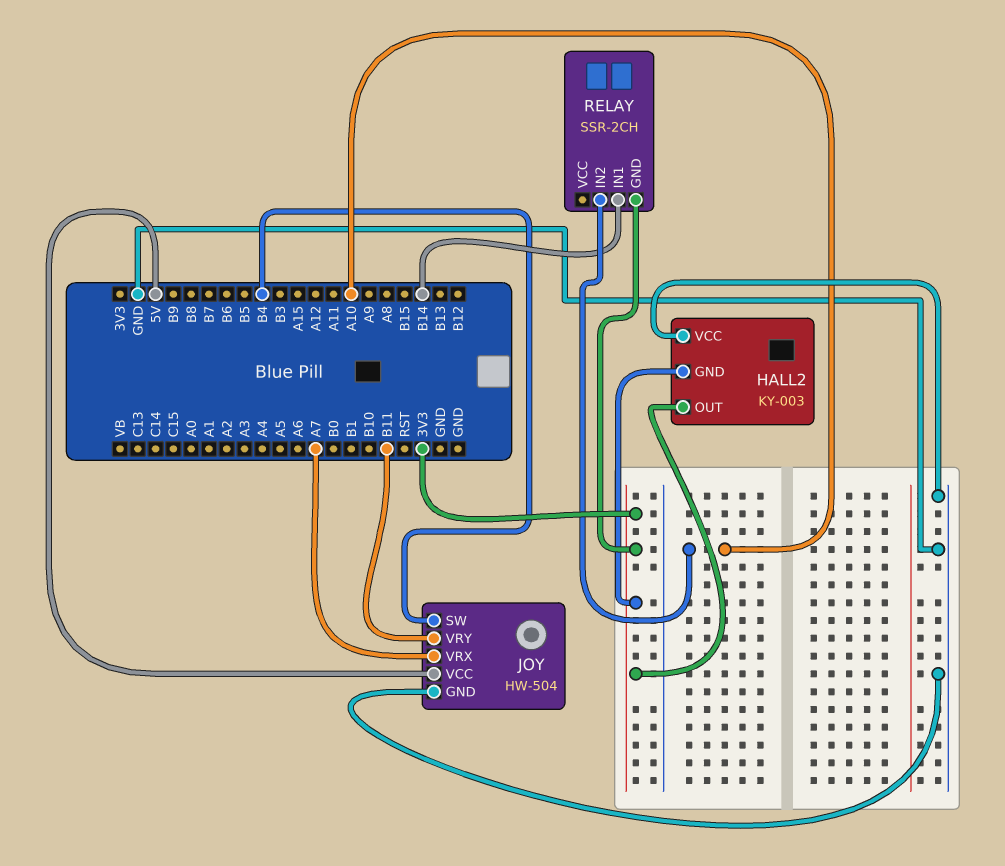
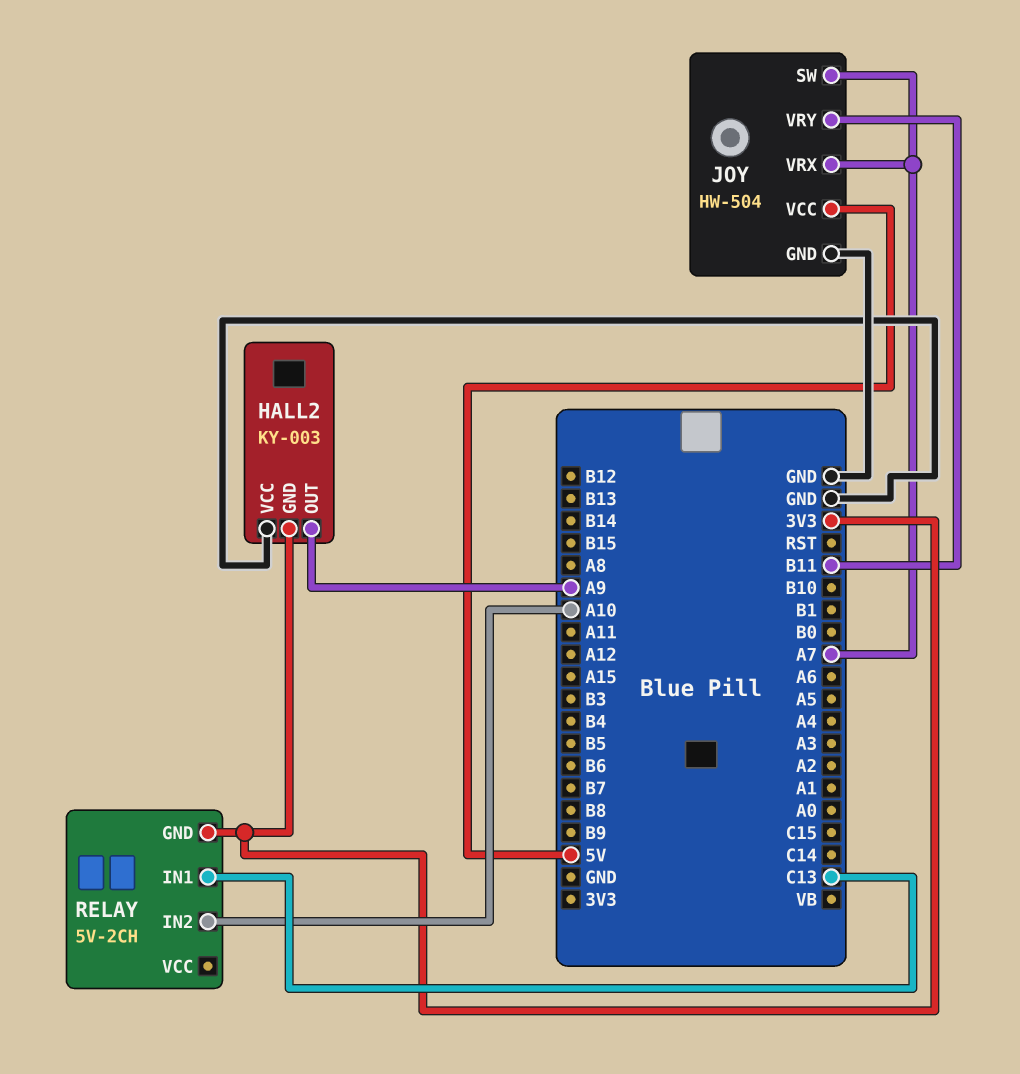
HALL2 pin OUT: 3V3 -> A9
JOY pin SW: B4 -> A7
RELAY: SSR-2CH -> 5V-2CH
RELAY pin IN1: B14 -> C13

